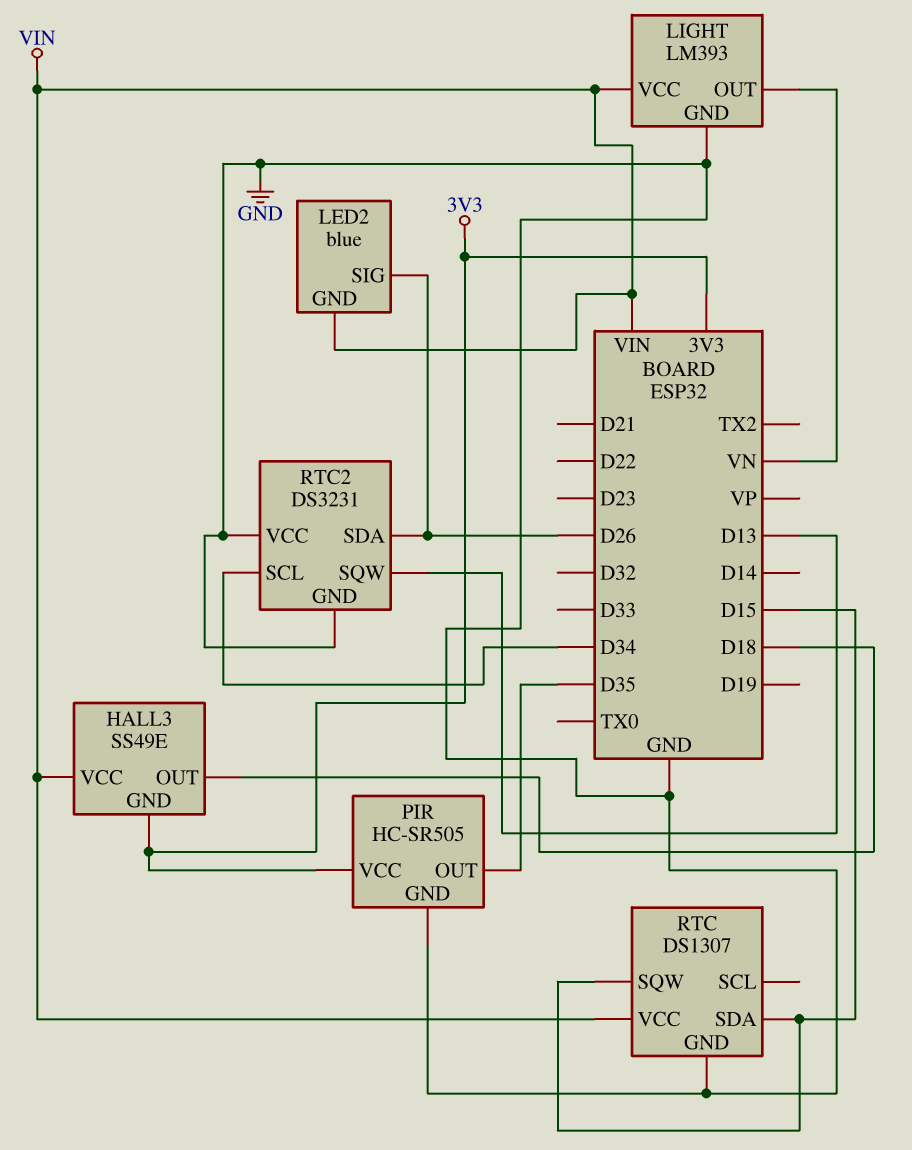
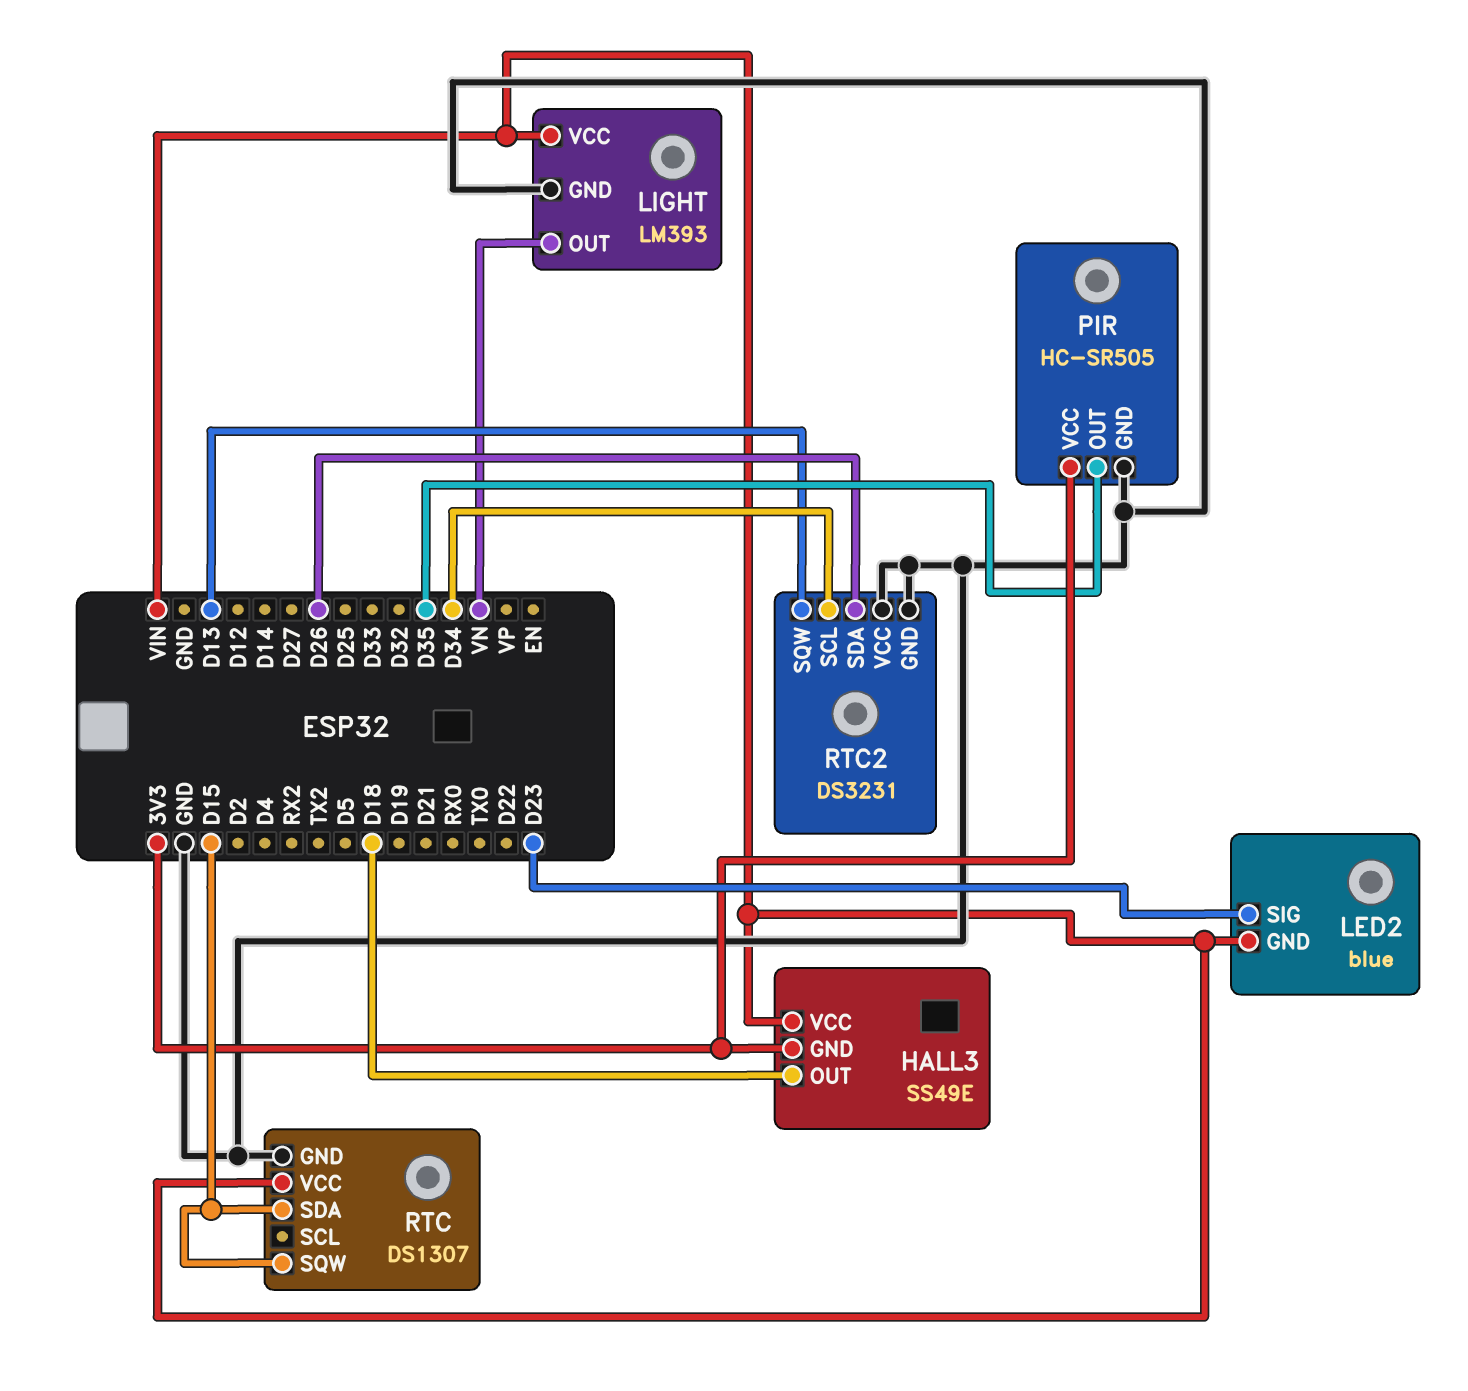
LED2 pin SIG: D26 -> D23

